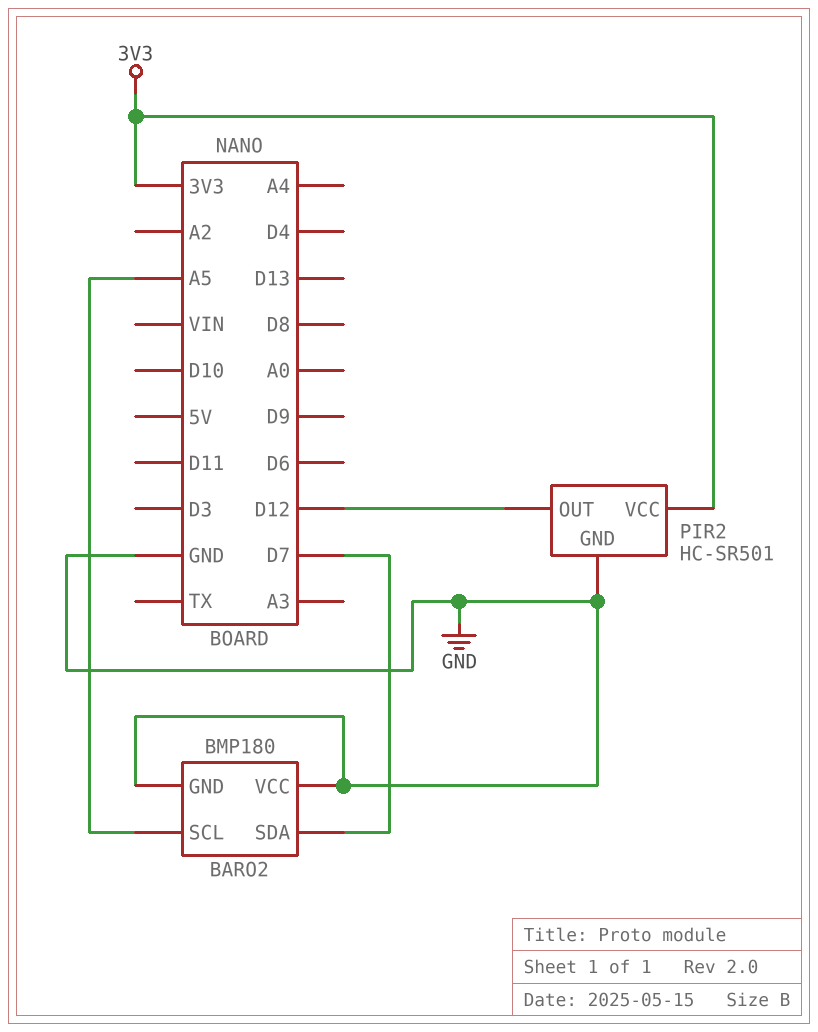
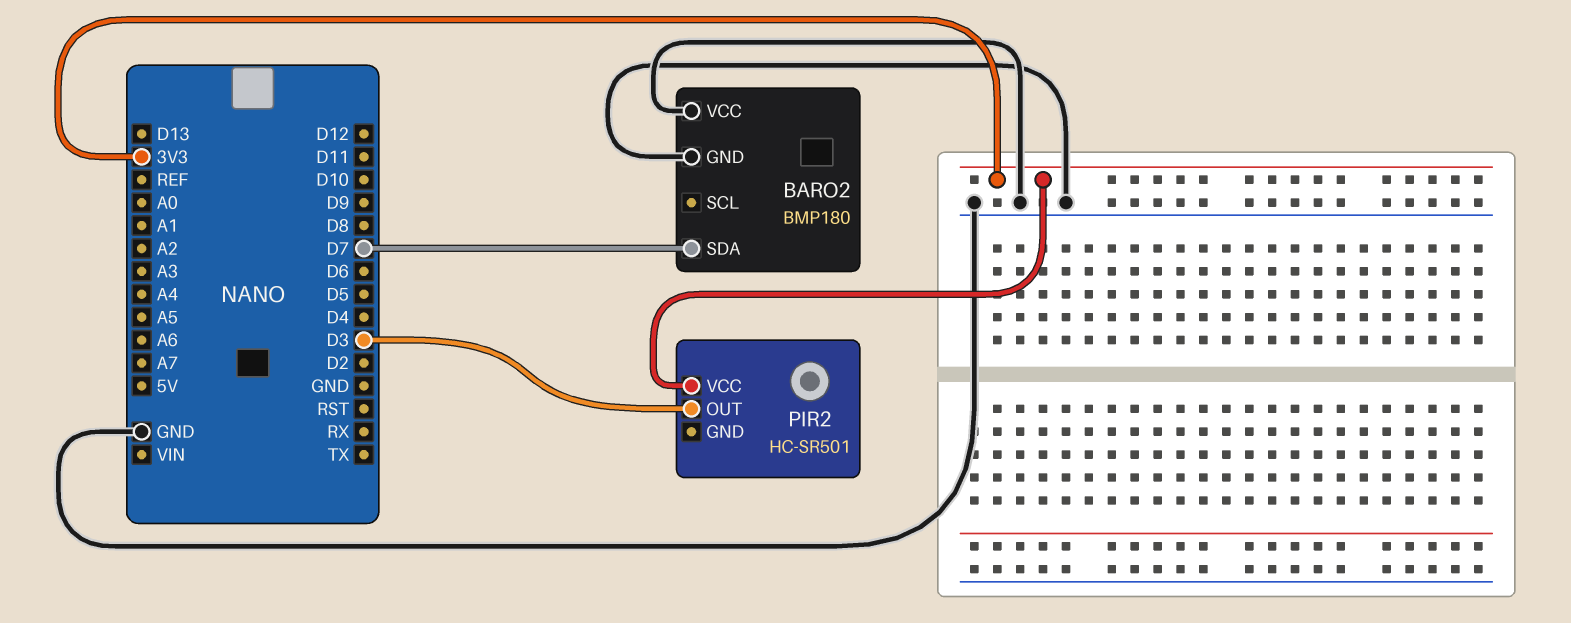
BARO2 pin SCL: A5 -> none
PIR2 pin GND: GND -> none
PIR2 pin OUT: D12 -> D3

